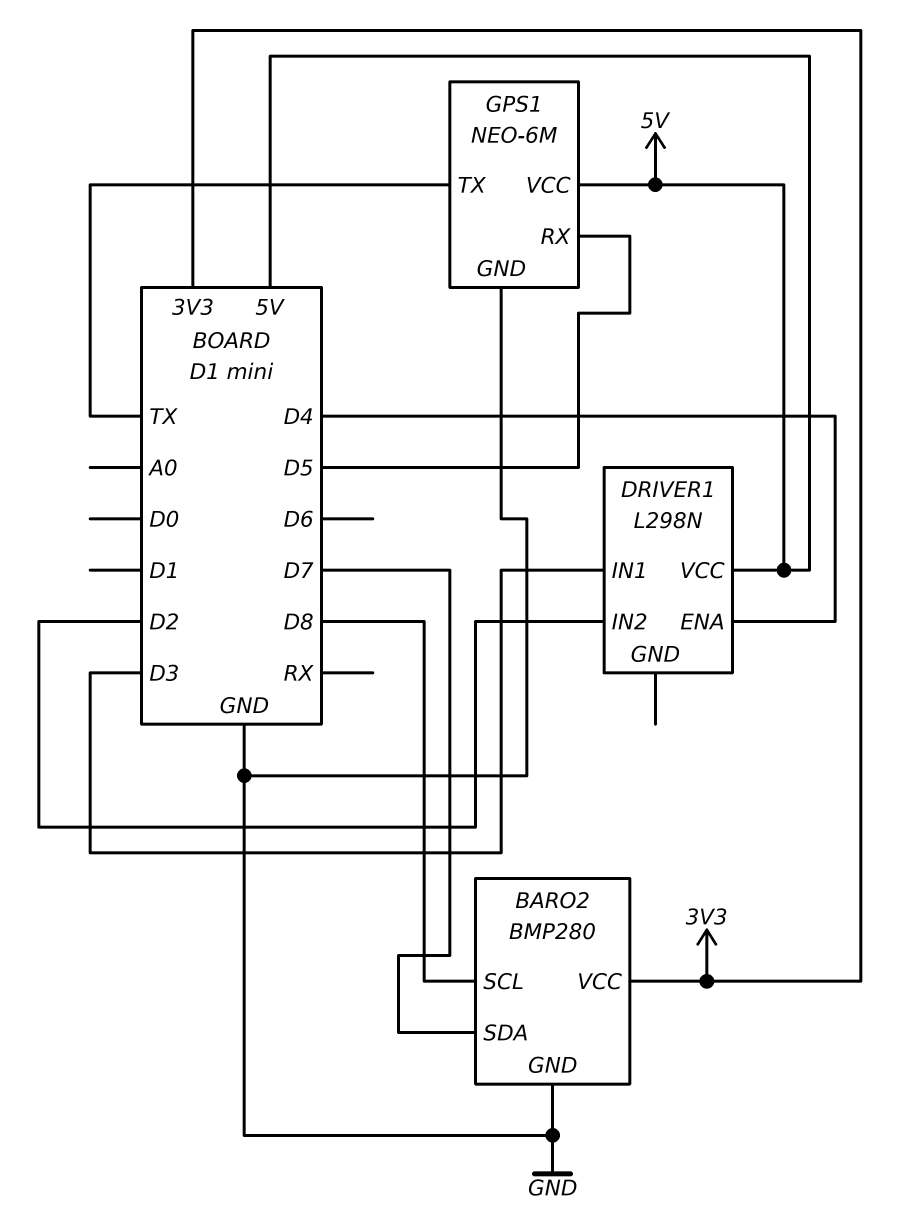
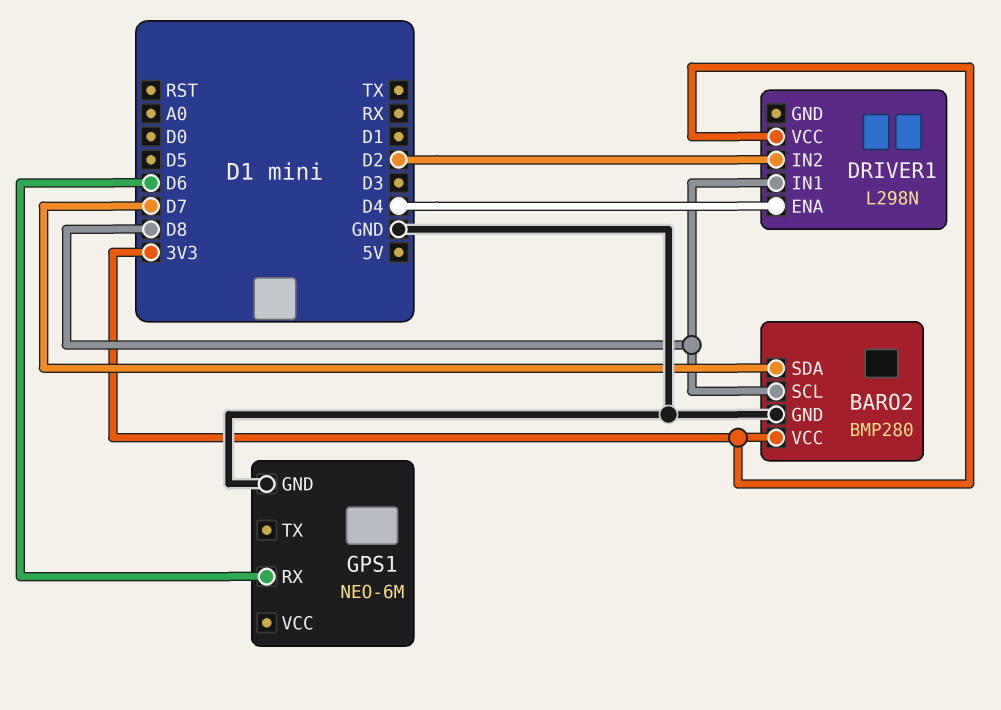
DRIVER1 pin IN1: D3 -> D8
DRIVER1 pin VCC: 5V -> 3V3
GPS1 pin RX: D5 -> D6
GPS1 pin TX: TX -> none
GPS1 pin VCC: 5V -> none

